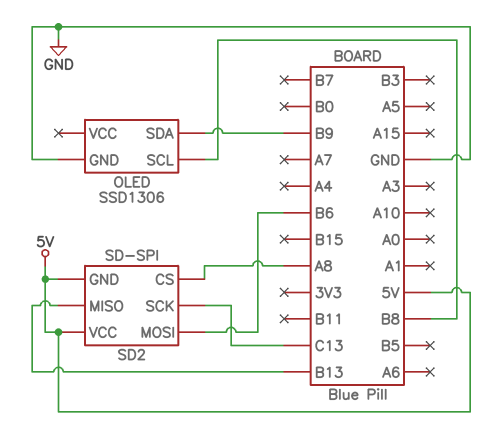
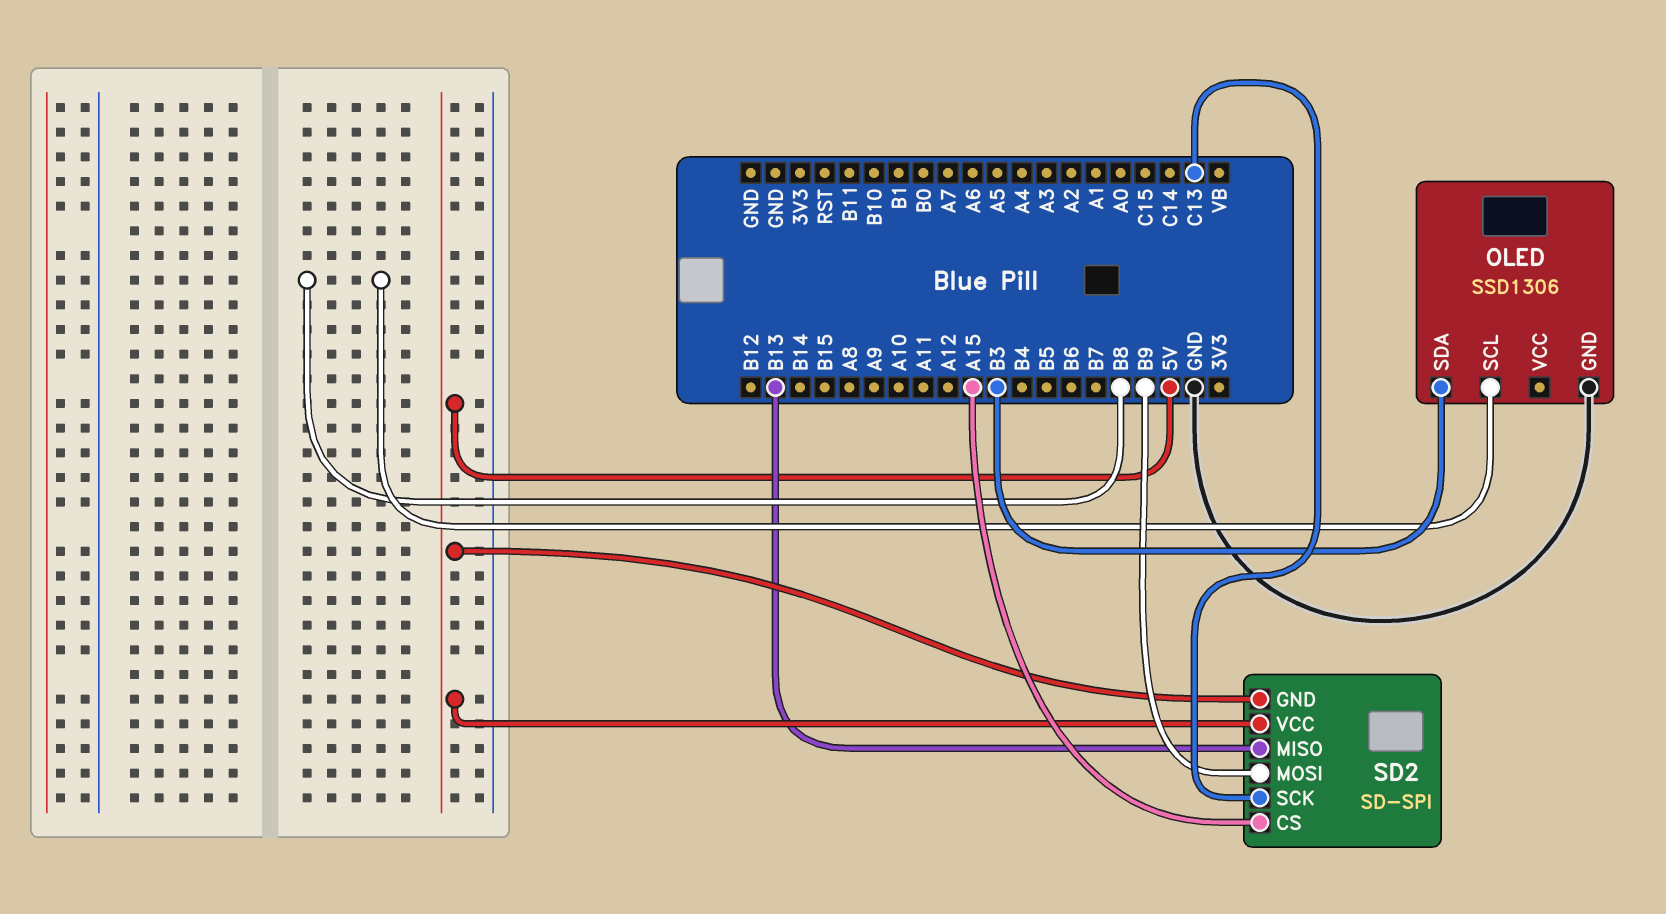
OLED pin SDA: B9 -> B3
SD2 pin CS: A8 -> A15
SD2 pin MOSI: B6 -> B9

